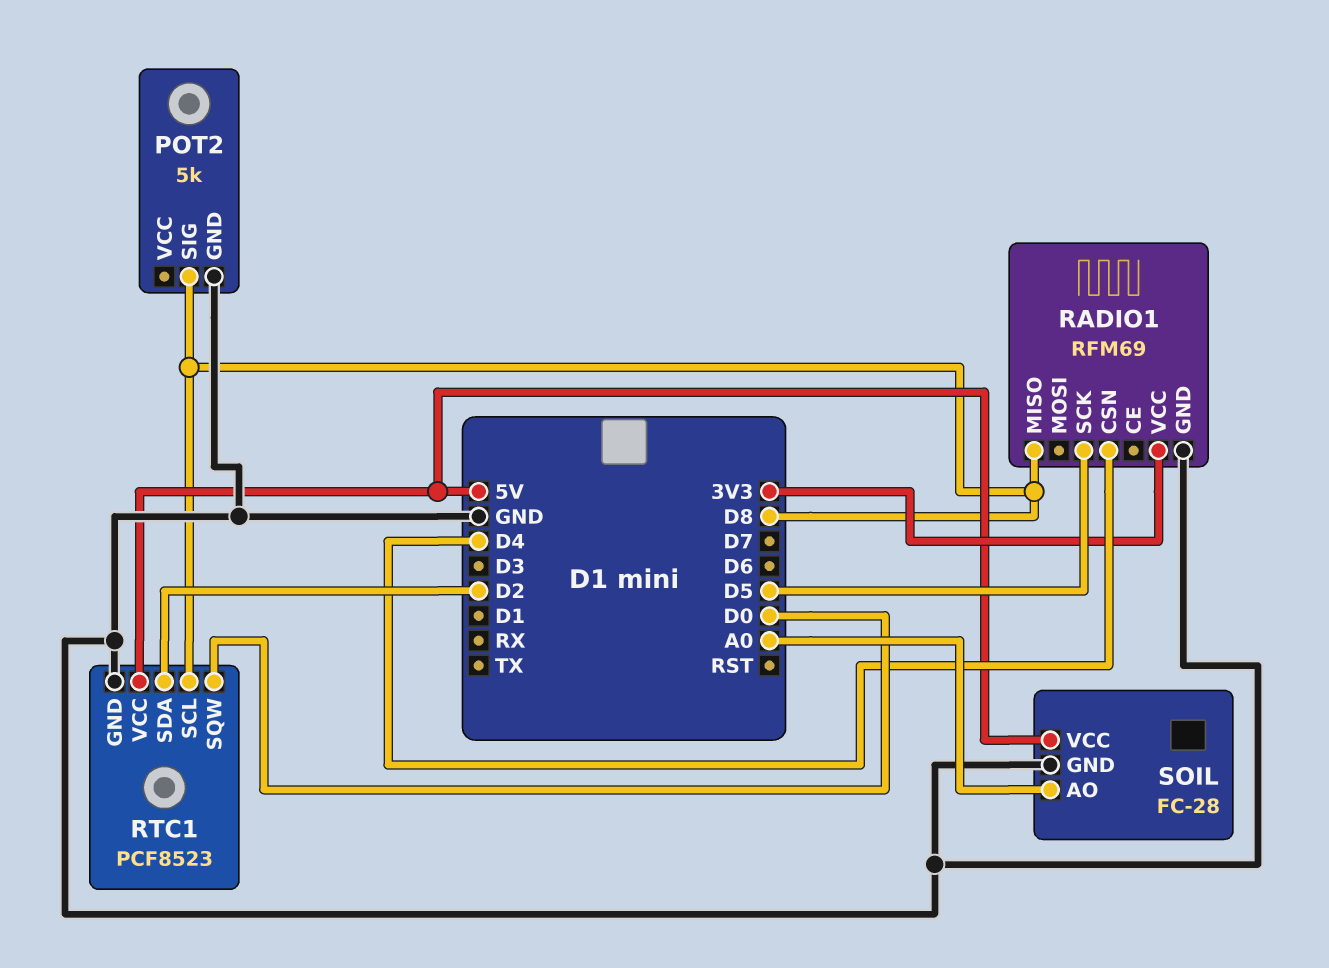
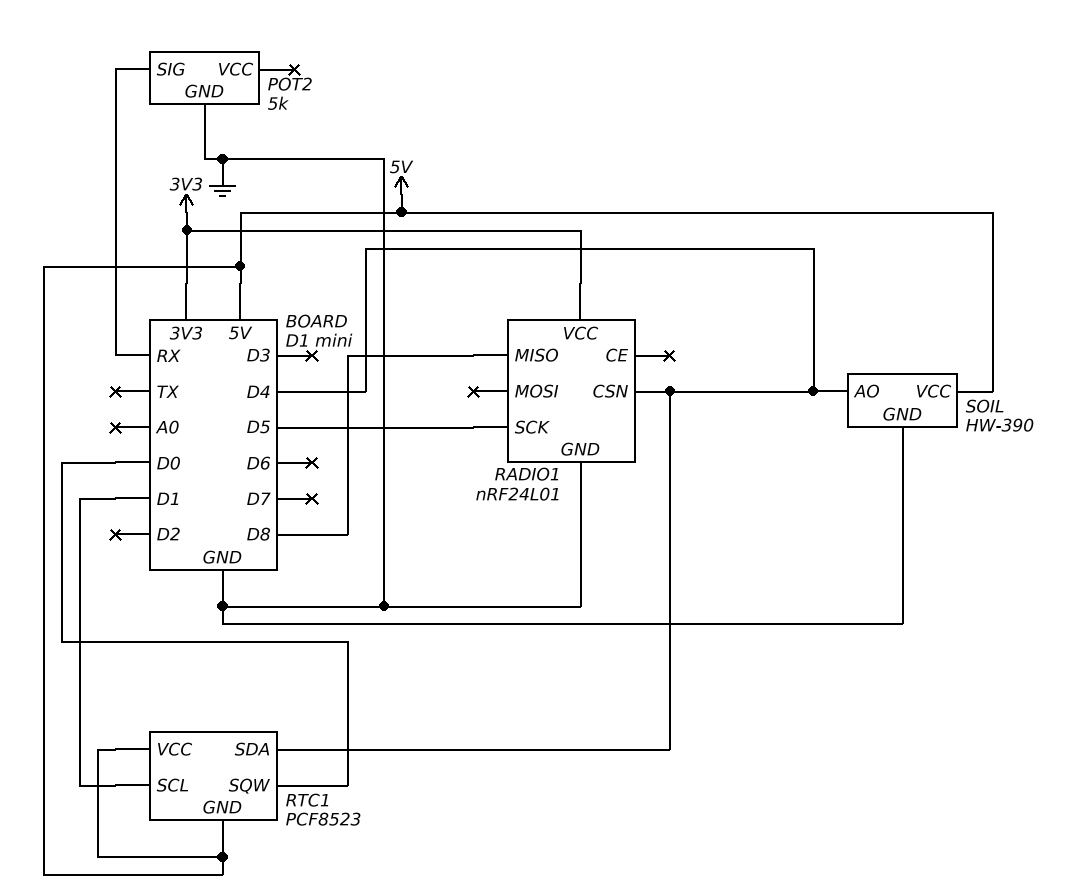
POT2 pin SIG: D8 -> RX
RADIO1: RFM69 -> nRF24L01
RTC1 pin GND: GND -> 5V
RTC1 pin SCL: D8 -> D1
RTC1 pin SDA: D2 -> D4
SOIL: FC-28 -> HW-390
SOIL pin AO: A0 -> D4

